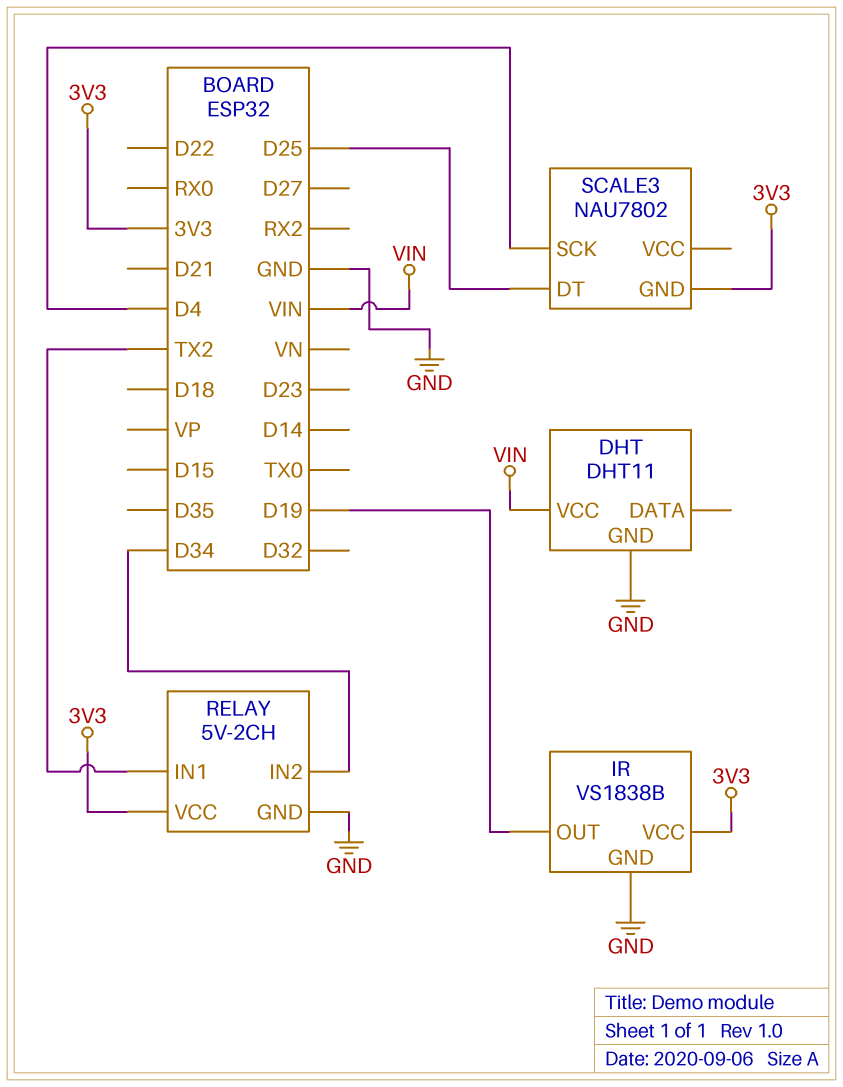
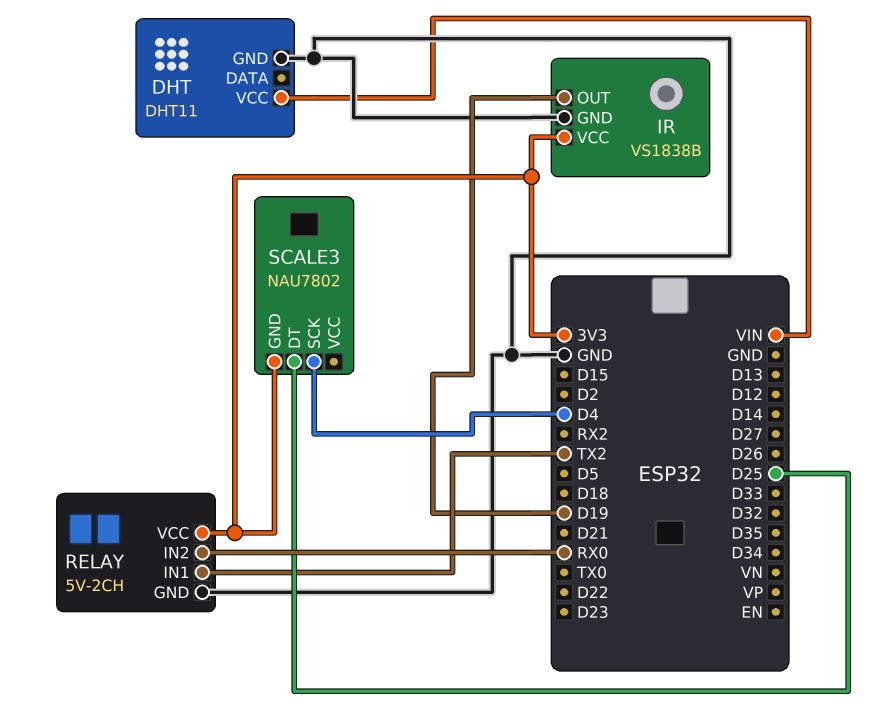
RELAY pin IN2: D34 -> RX0

